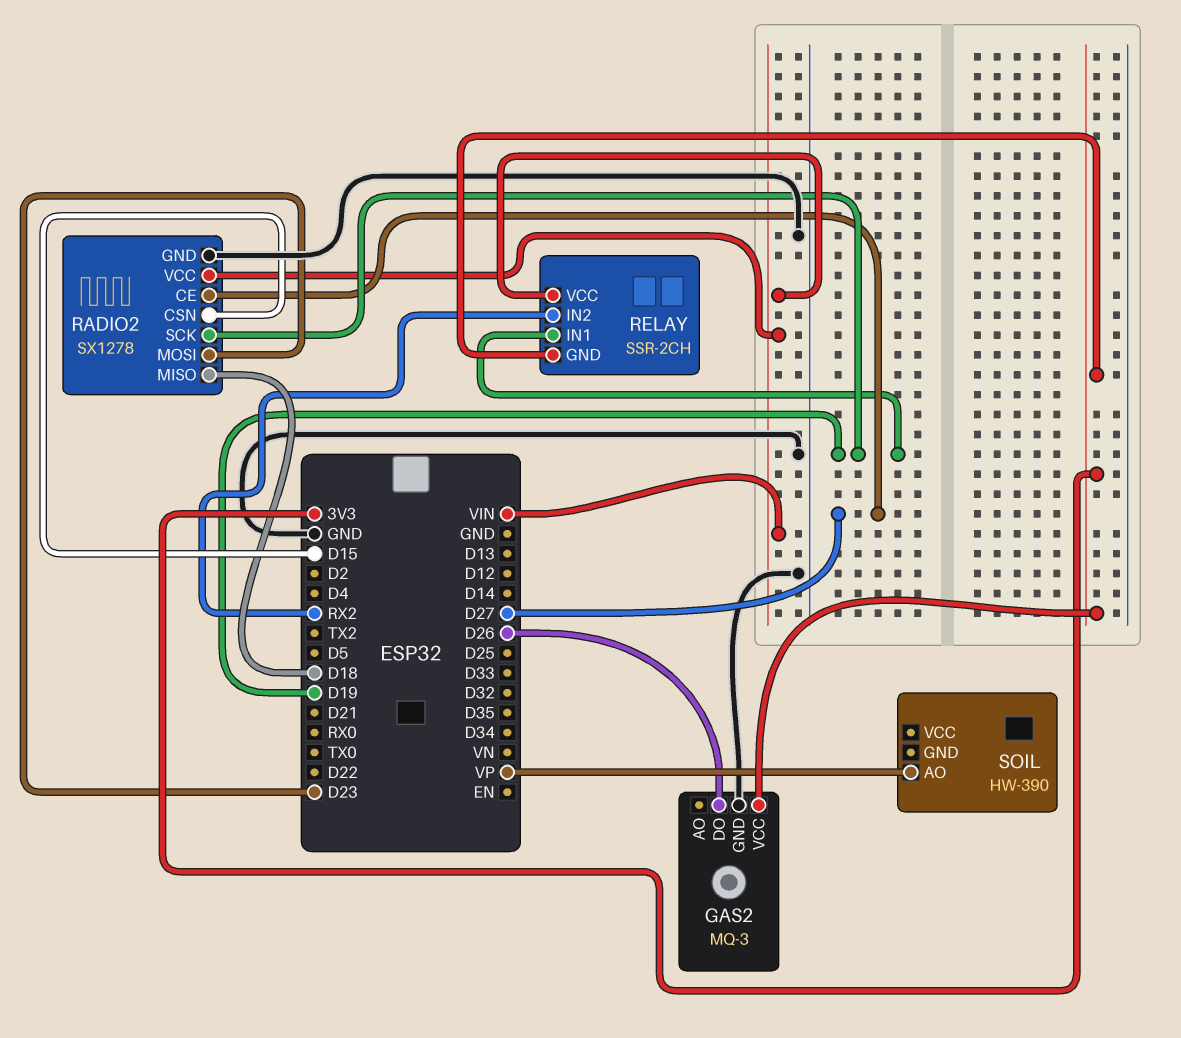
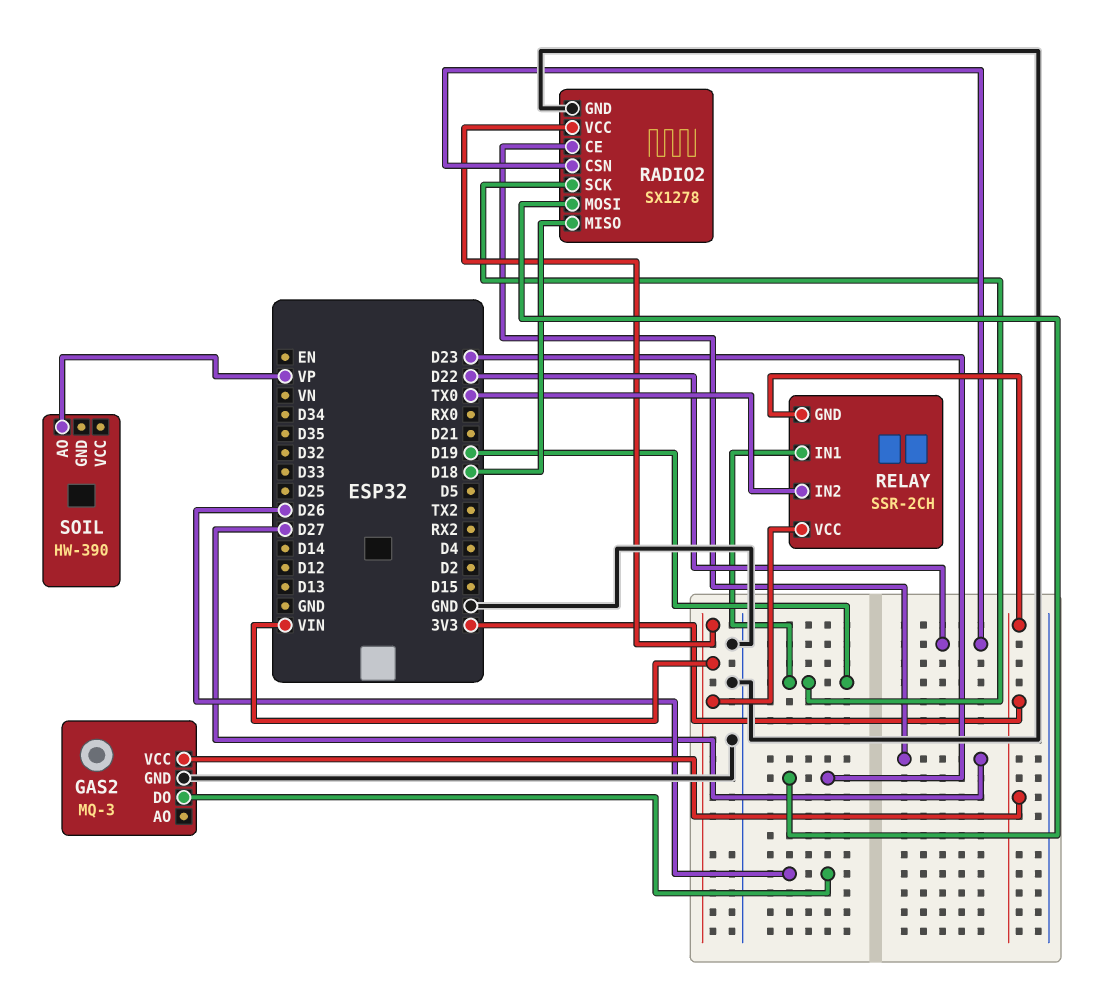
RADIO2 pin CSN: D15 -> D22
RELAY pin IN2: RX2 -> TX0

